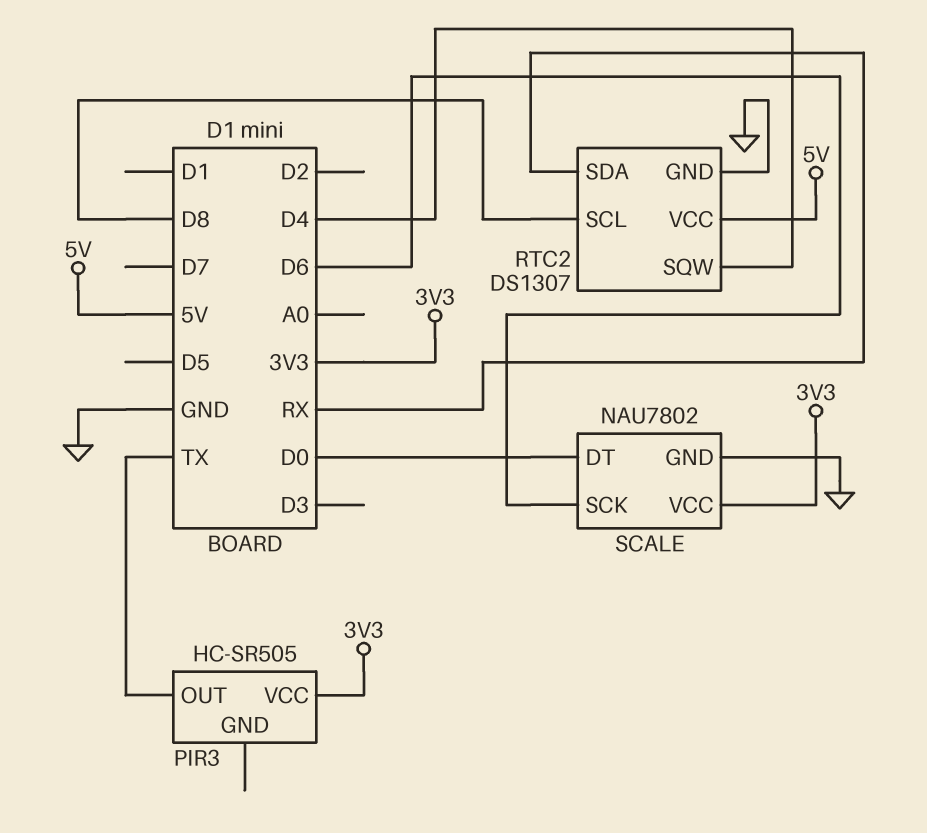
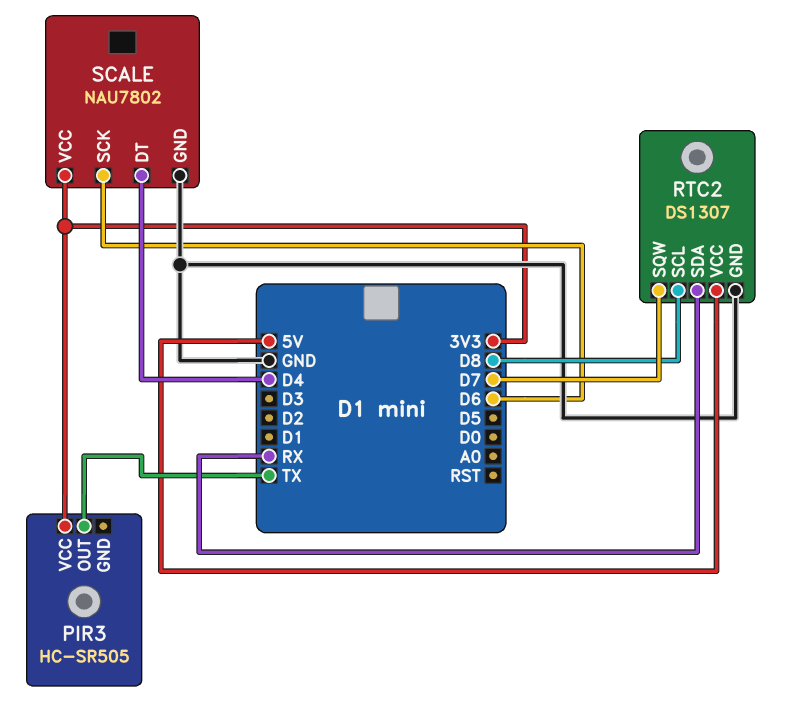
RTC2 pin SQW: D4 -> D7
SCALE pin DT: D0 -> D4

